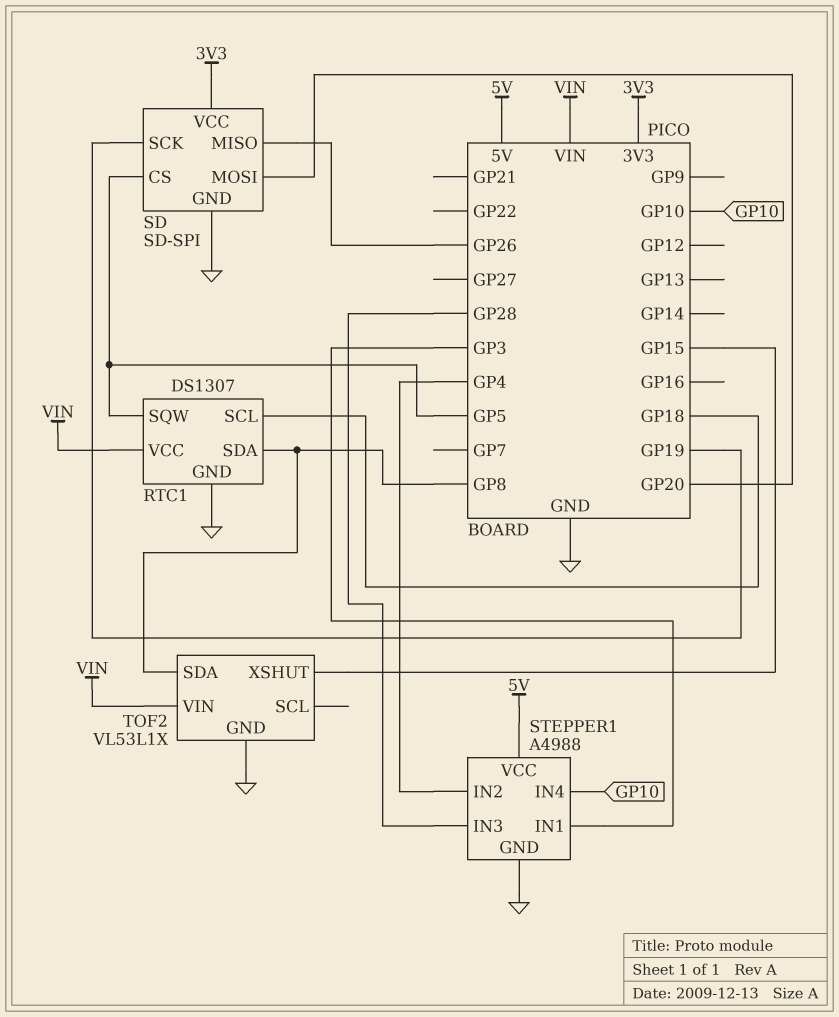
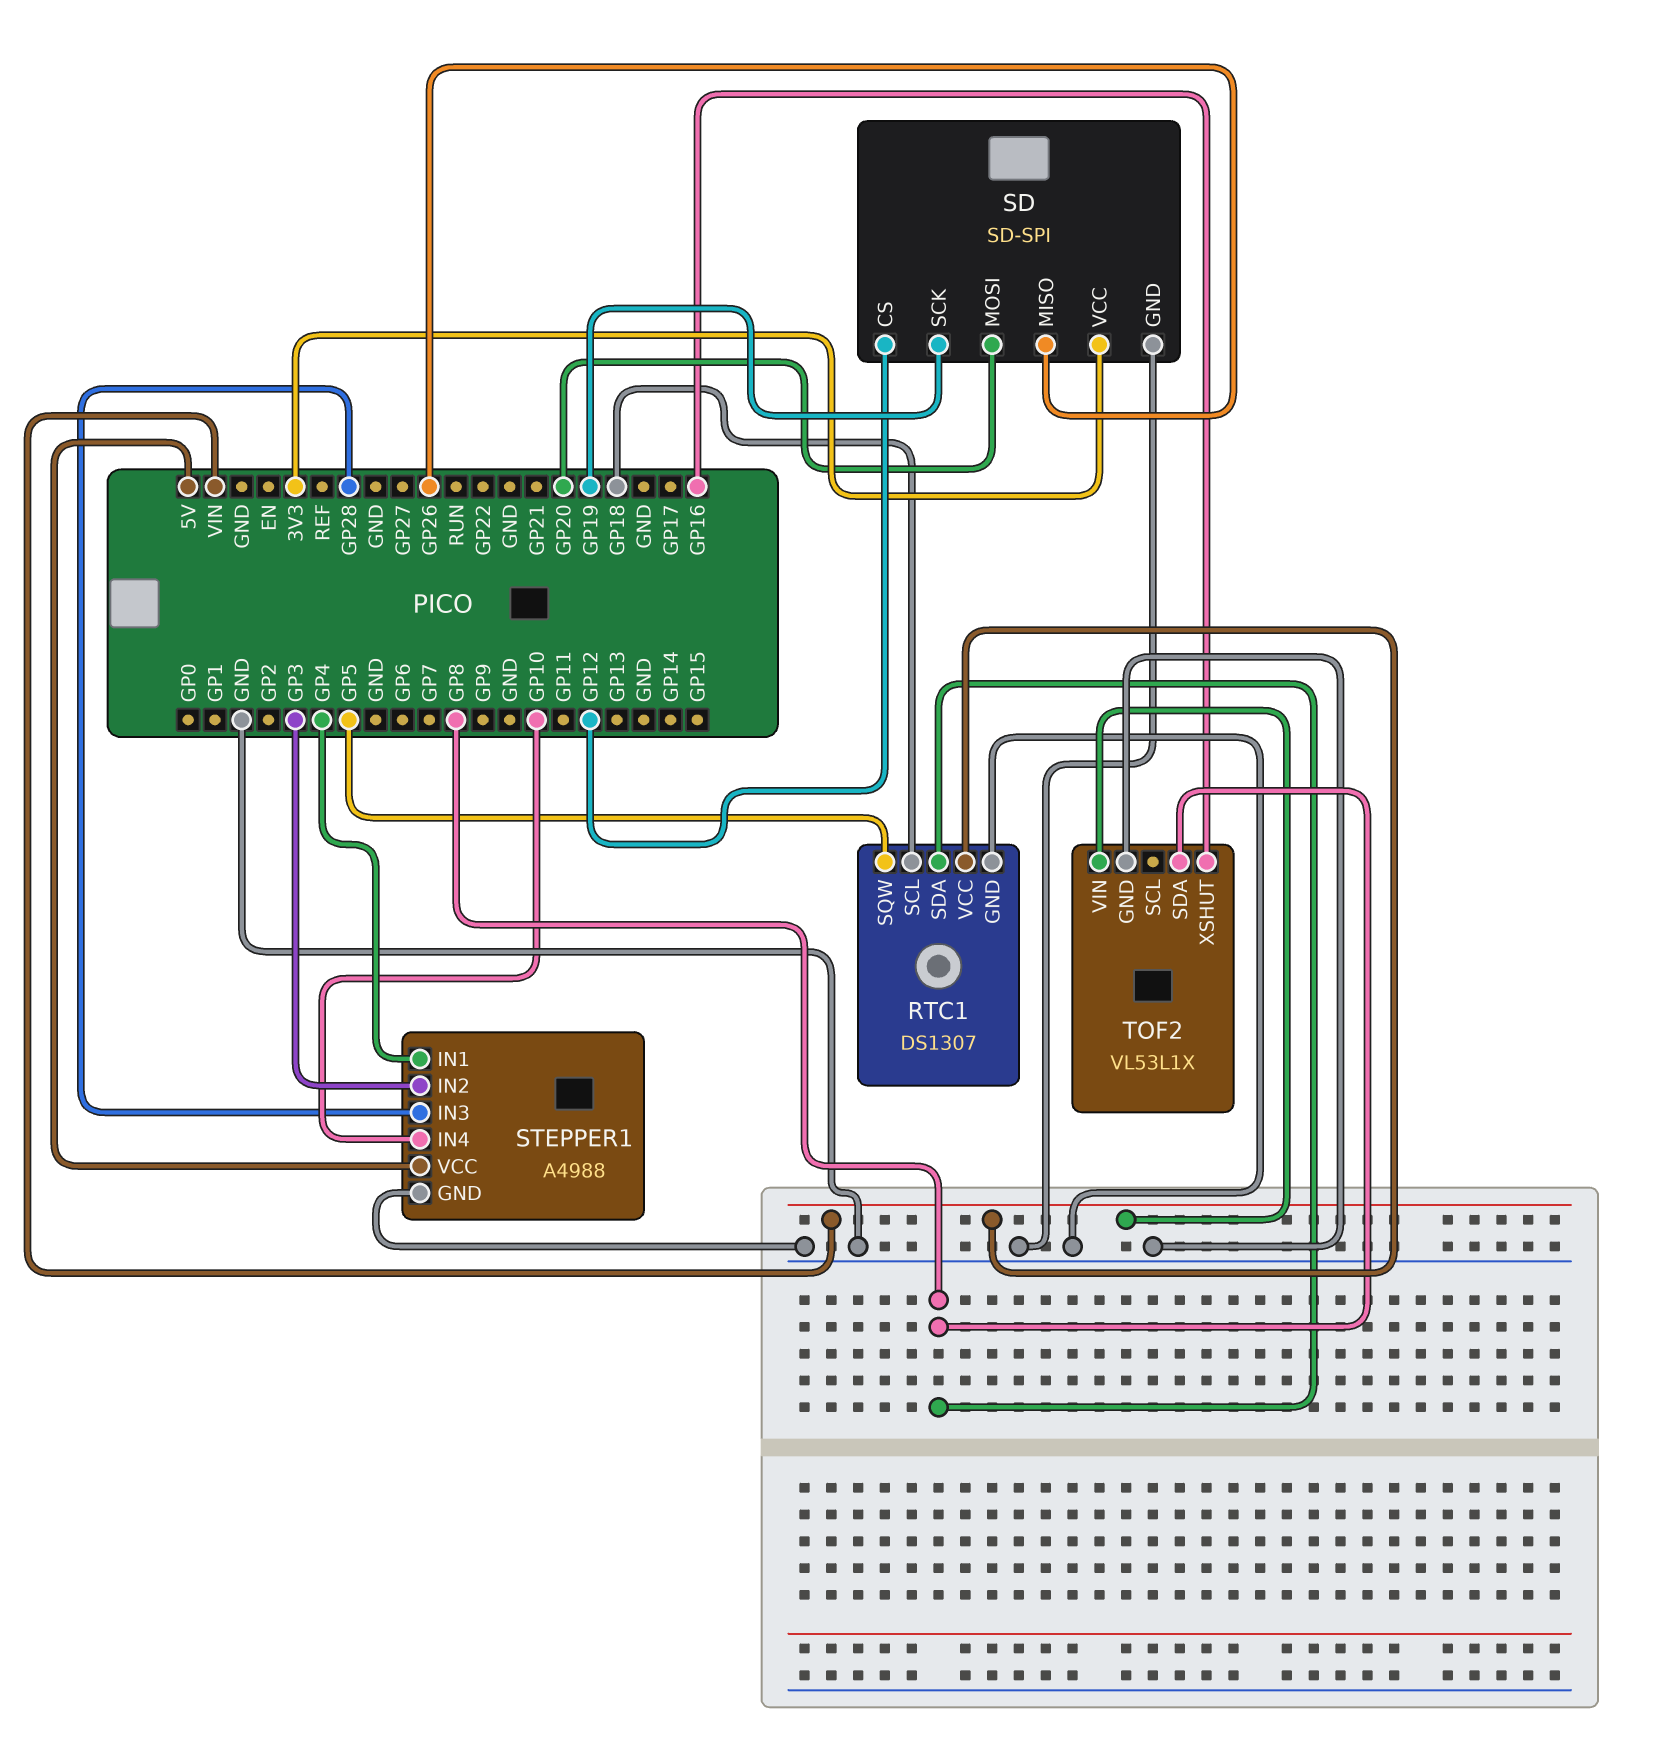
SD pin CS: GP5 -> GP12
STEPPER1 pin IN1: GP3 -> GP4
STEPPER1 pin IN2: GP4 -> GP3
TOF2 pin XSHUT: GP15 -> GP16

